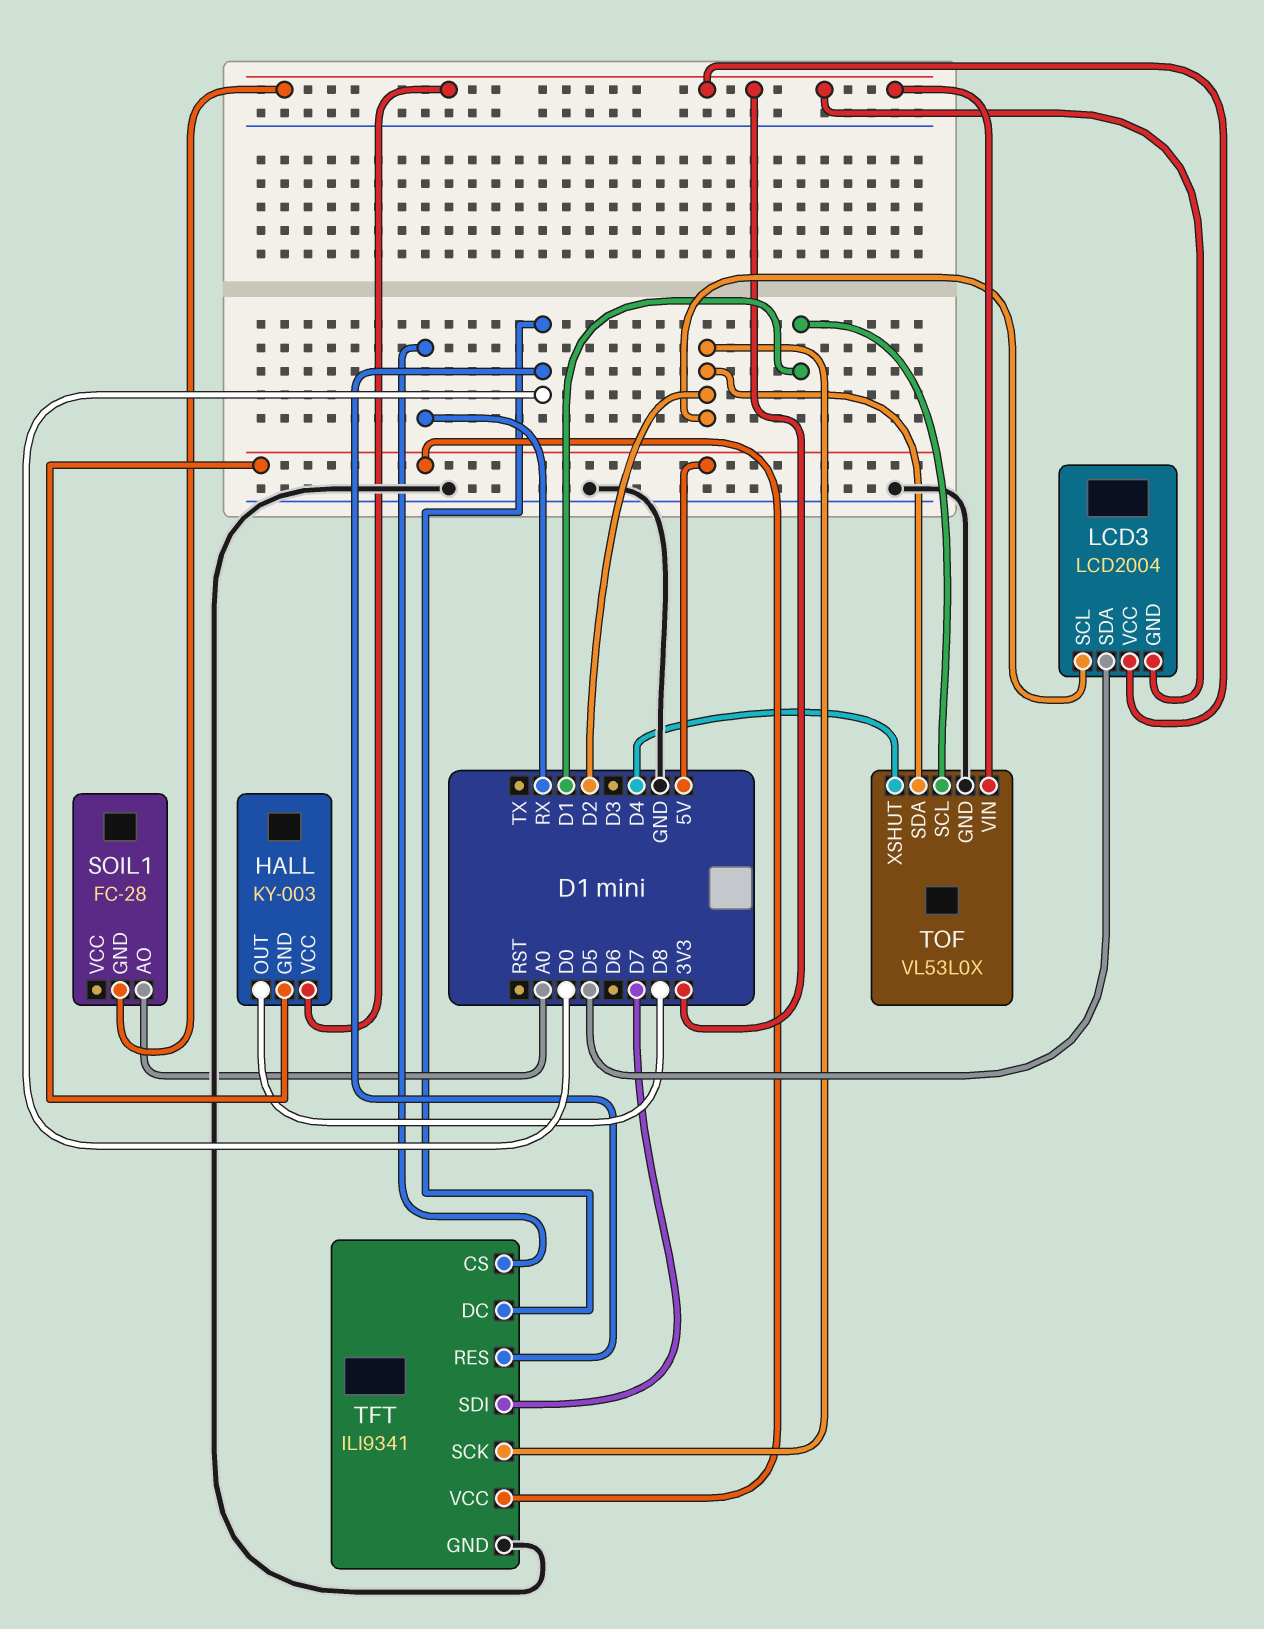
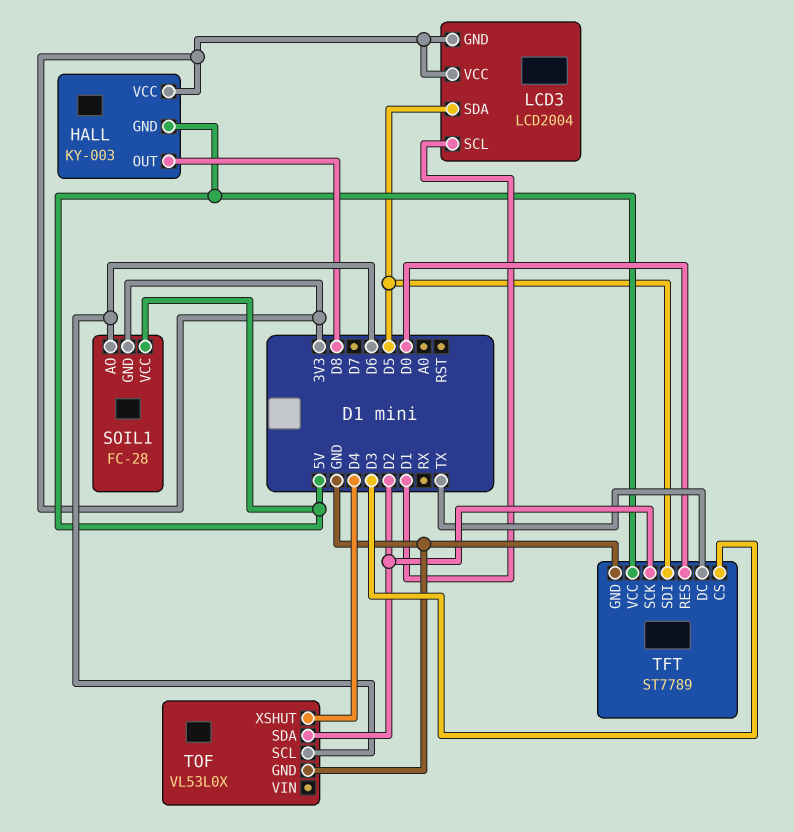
LCD3 pin SCL: D2 -> D1
SOIL1 pin AO: A0 -> D6
SOIL1 pin VCC: none -> 5V
TFT: ILI9341 -> ST7789
TFT pin CS: RX -> D3
TFT pin DC: D0 -> TX
TFT pin SDI: D7 -> D5
TOF pin SCL: D1 -> D6
TOF pin VIN: 3V3 -> none

